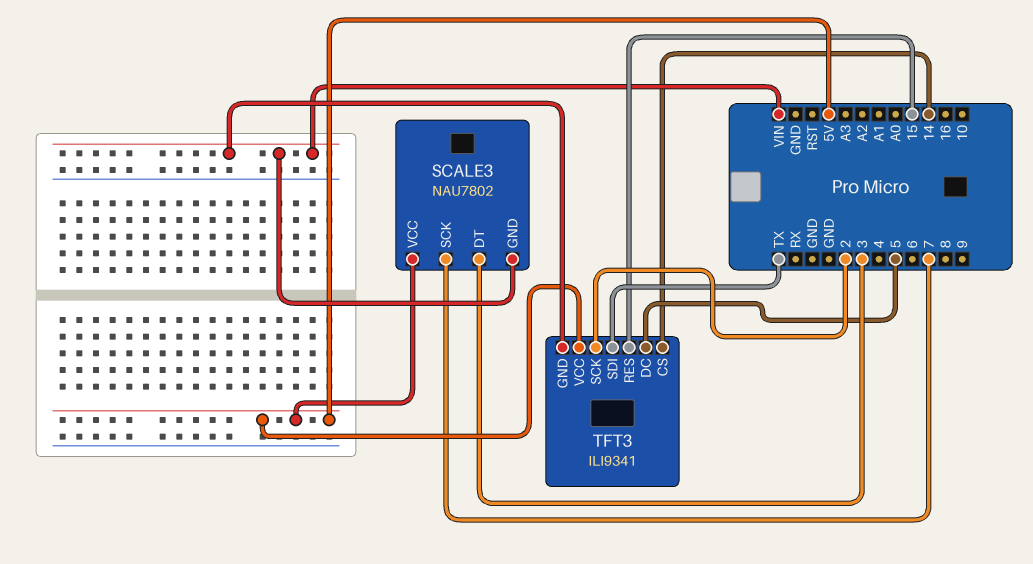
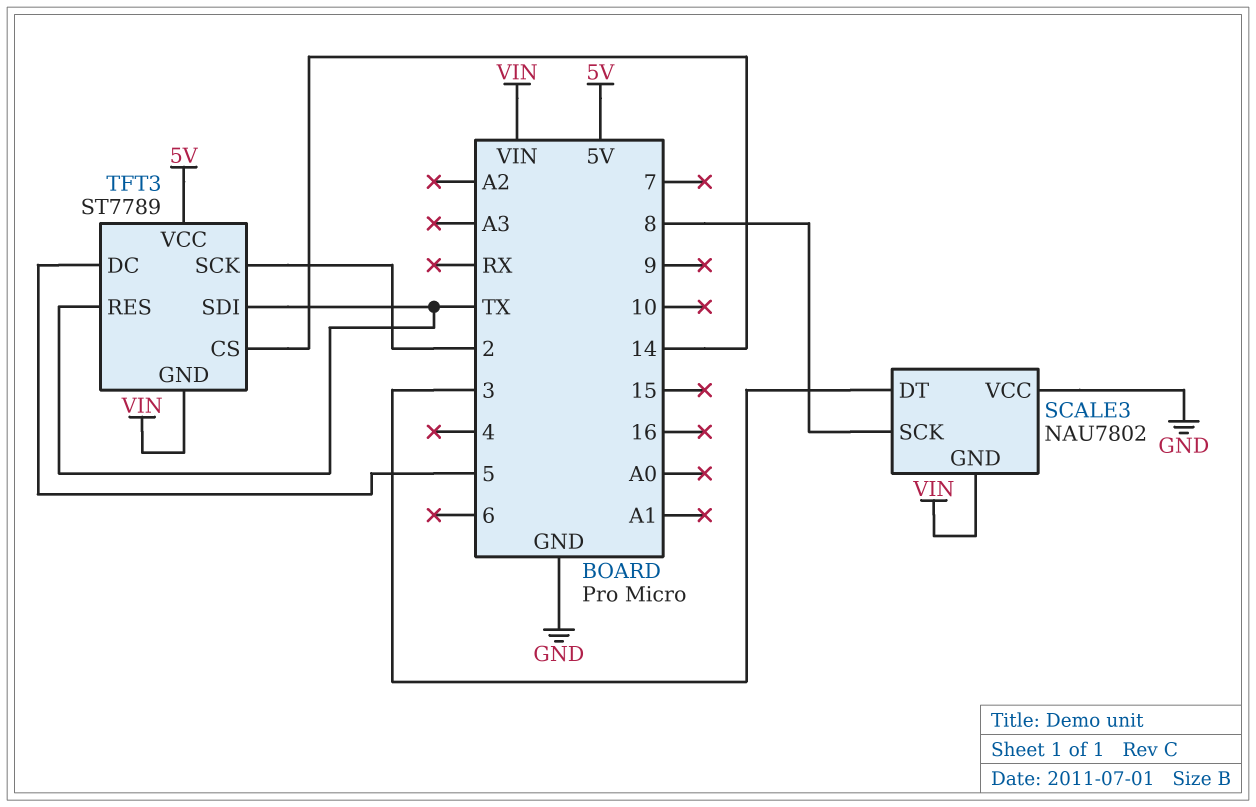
SCALE3 pin SCK: 7 -> 8
SCALE3 pin VCC: 5V -> GND
TFT3: ILI9341 -> ST7789
TFT3 pin RES: 15 -> TX

